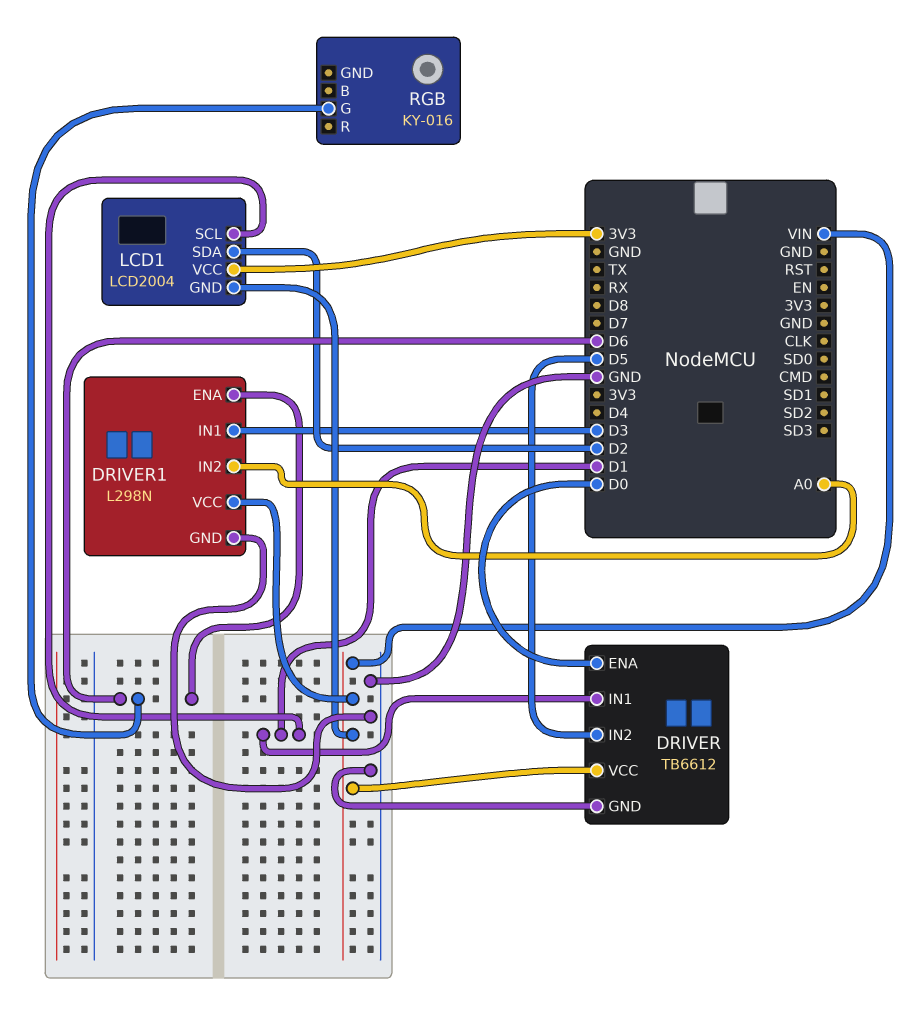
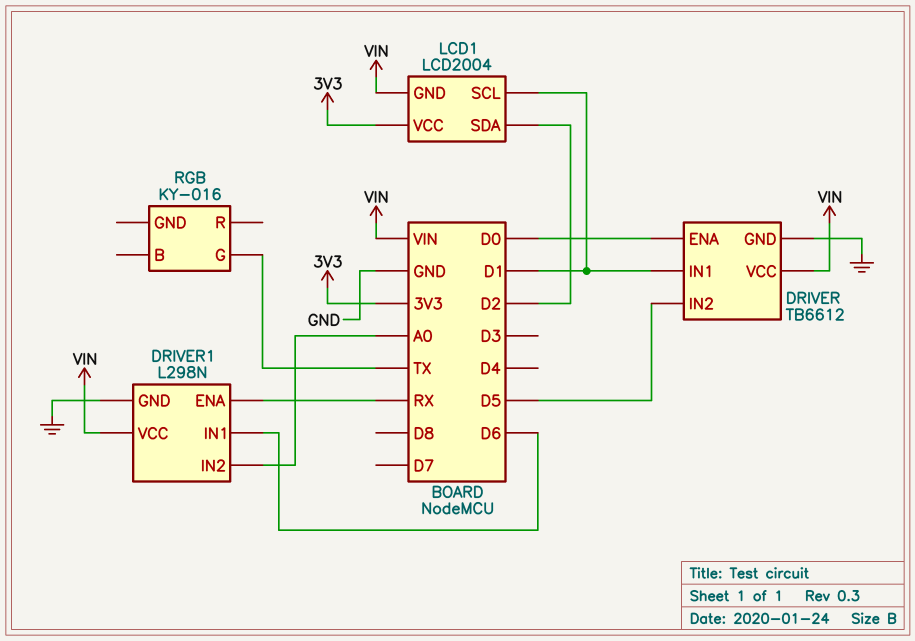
DRIVER1 pin ENA: D6 -> RX
DRIVER1 pin IN1: D3 -> D6
RGB pin G: D6 -> TX

